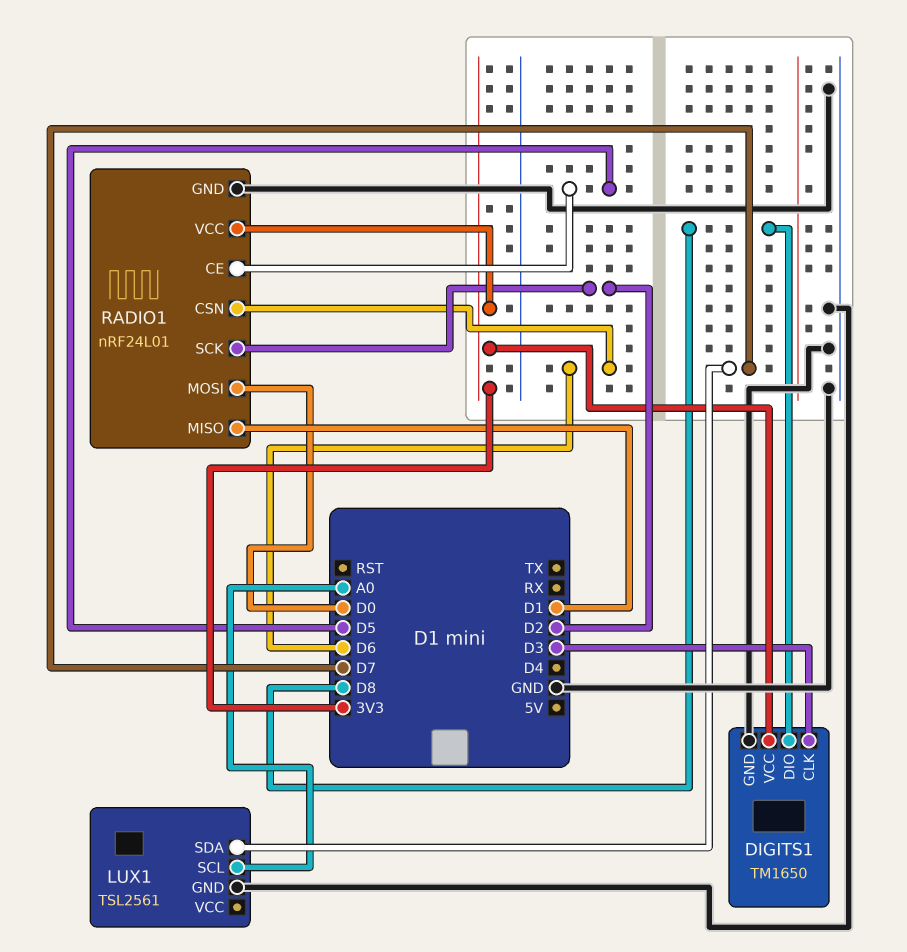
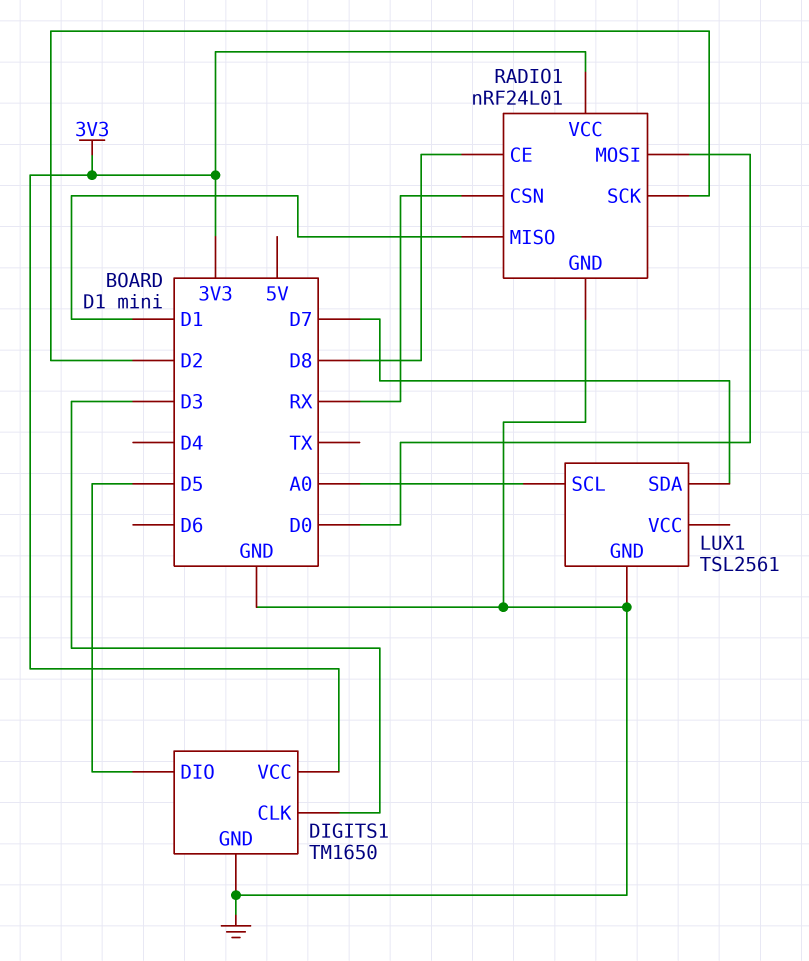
DIGITS1 pin DIO: D8 -> D5
RADIO1 pin CE: D5 -> D8
RADIO1 pin CSN: D6 -> RX

